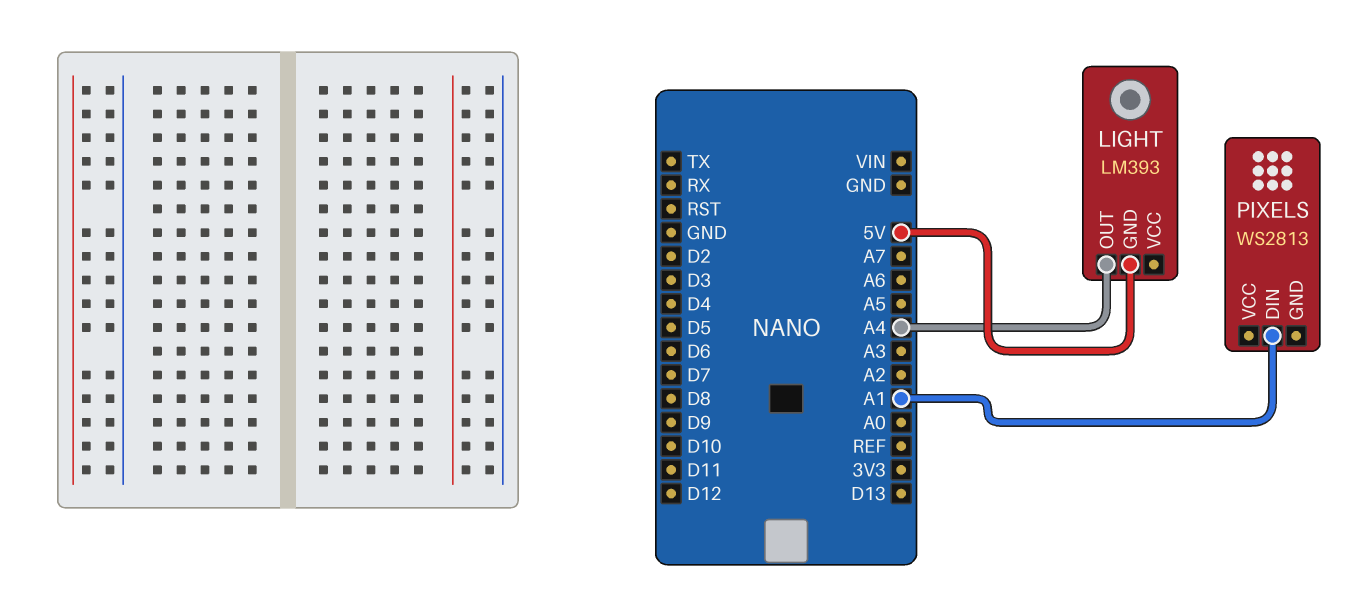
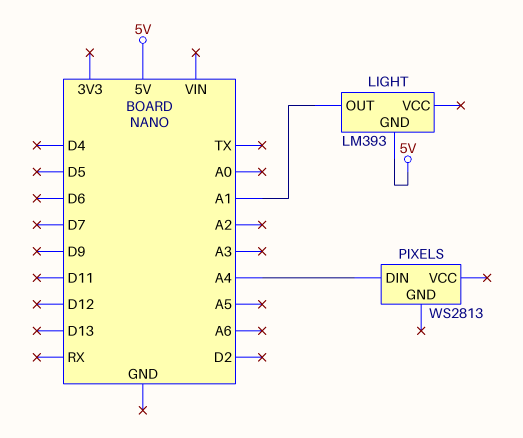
LIGHT pin OUT: A4 -> A1
PIXELS pin DIN: A1 -> A4

